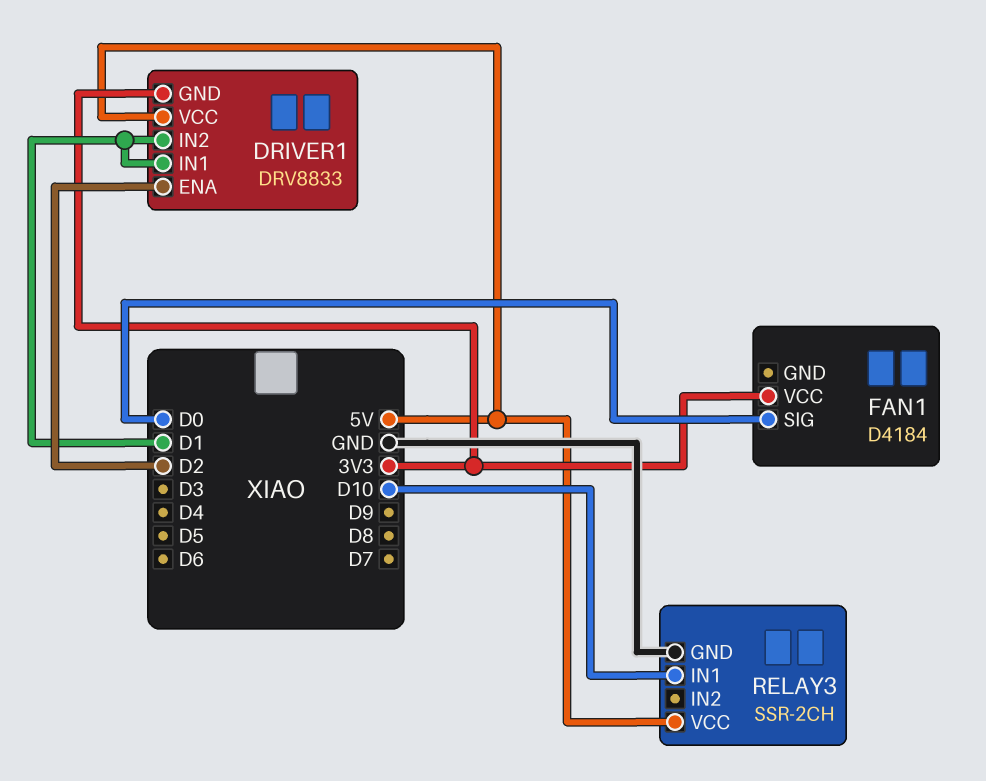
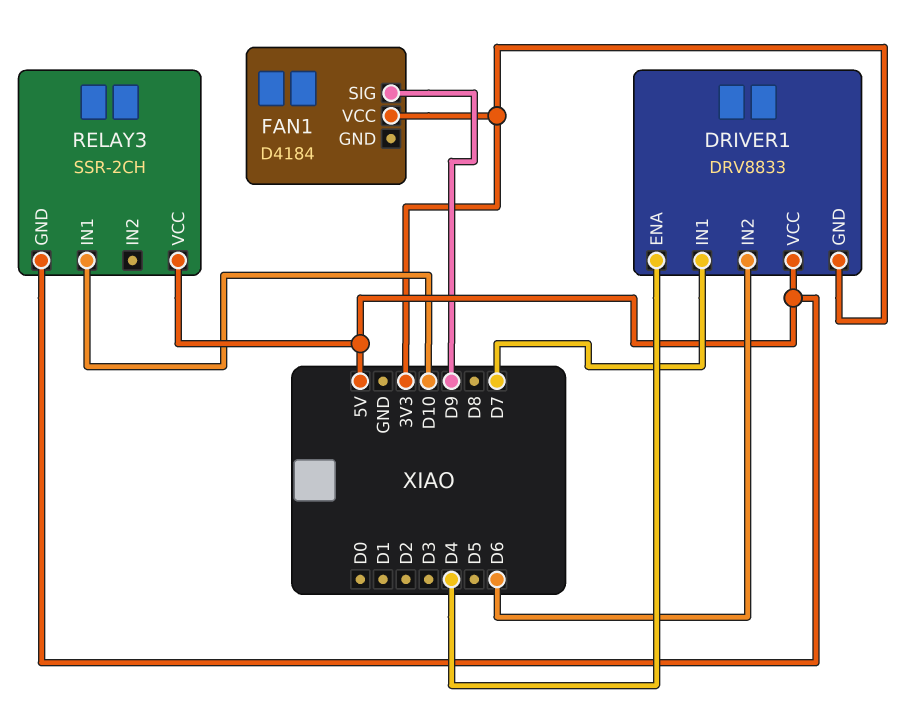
DRIVER1 pin ENA: D2 -> D4
DRIVER1 pin IN1: D1 -> D7
DRIVER1 pin IN2: D1 -> D6
FAN1 pin SIG: D0 -> D9
RELAY3 pin GND: GND -> 5V

